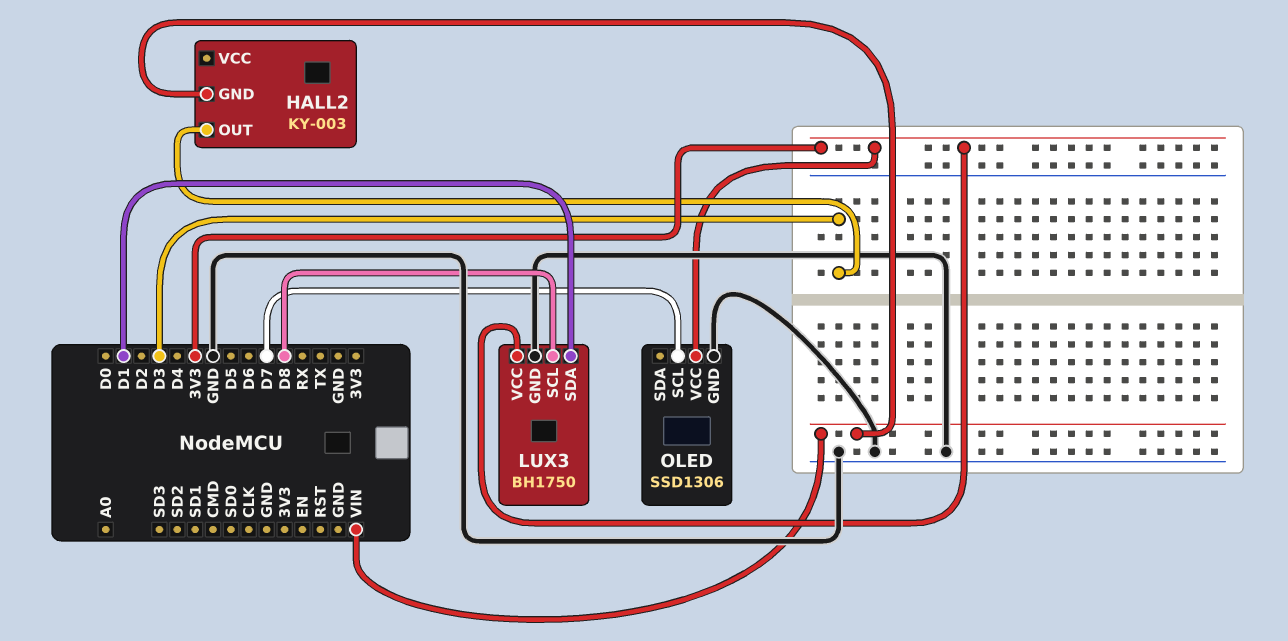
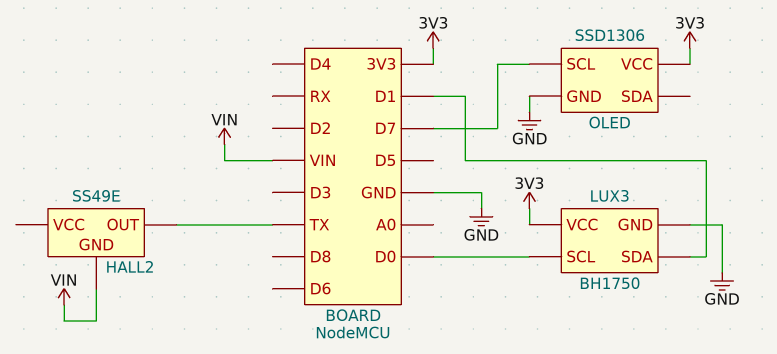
HALL2: KY-003 -> SS49E
HALL2 pin OUT: D3 -> TX
LUX3 pin SCL: D8 -> D0

